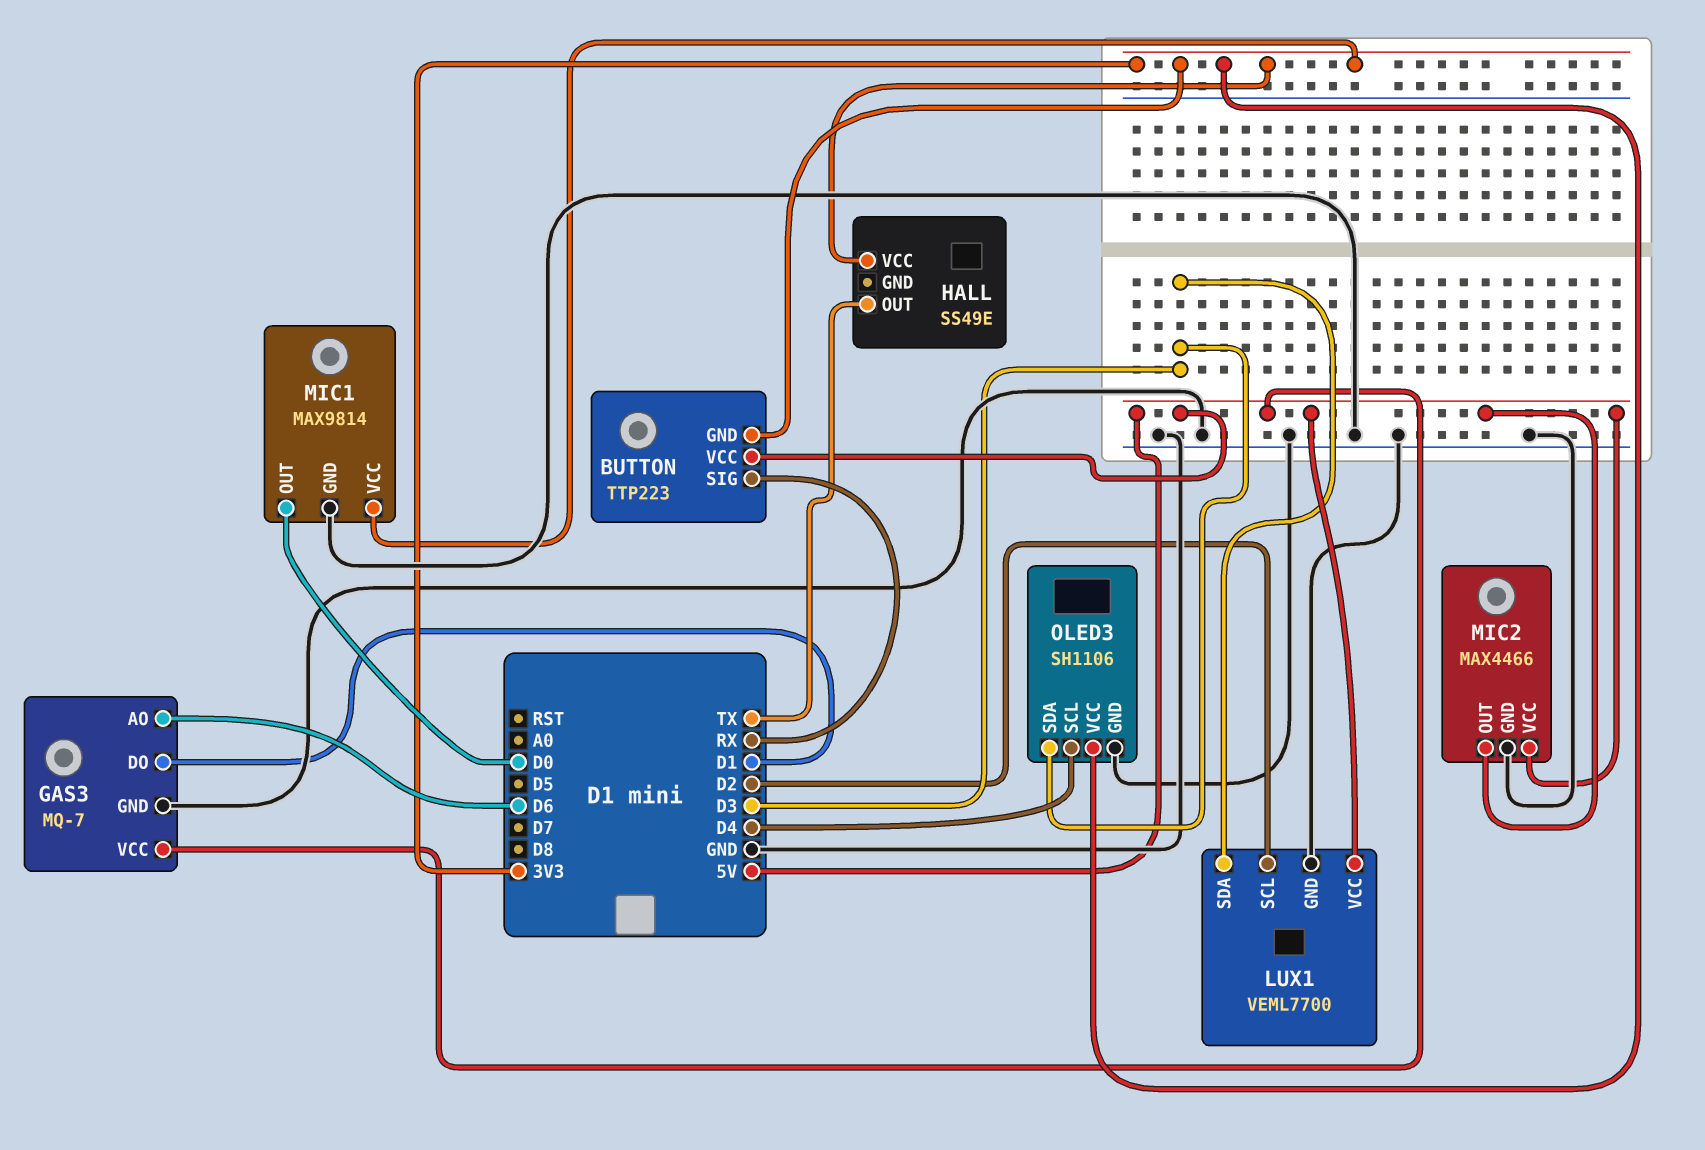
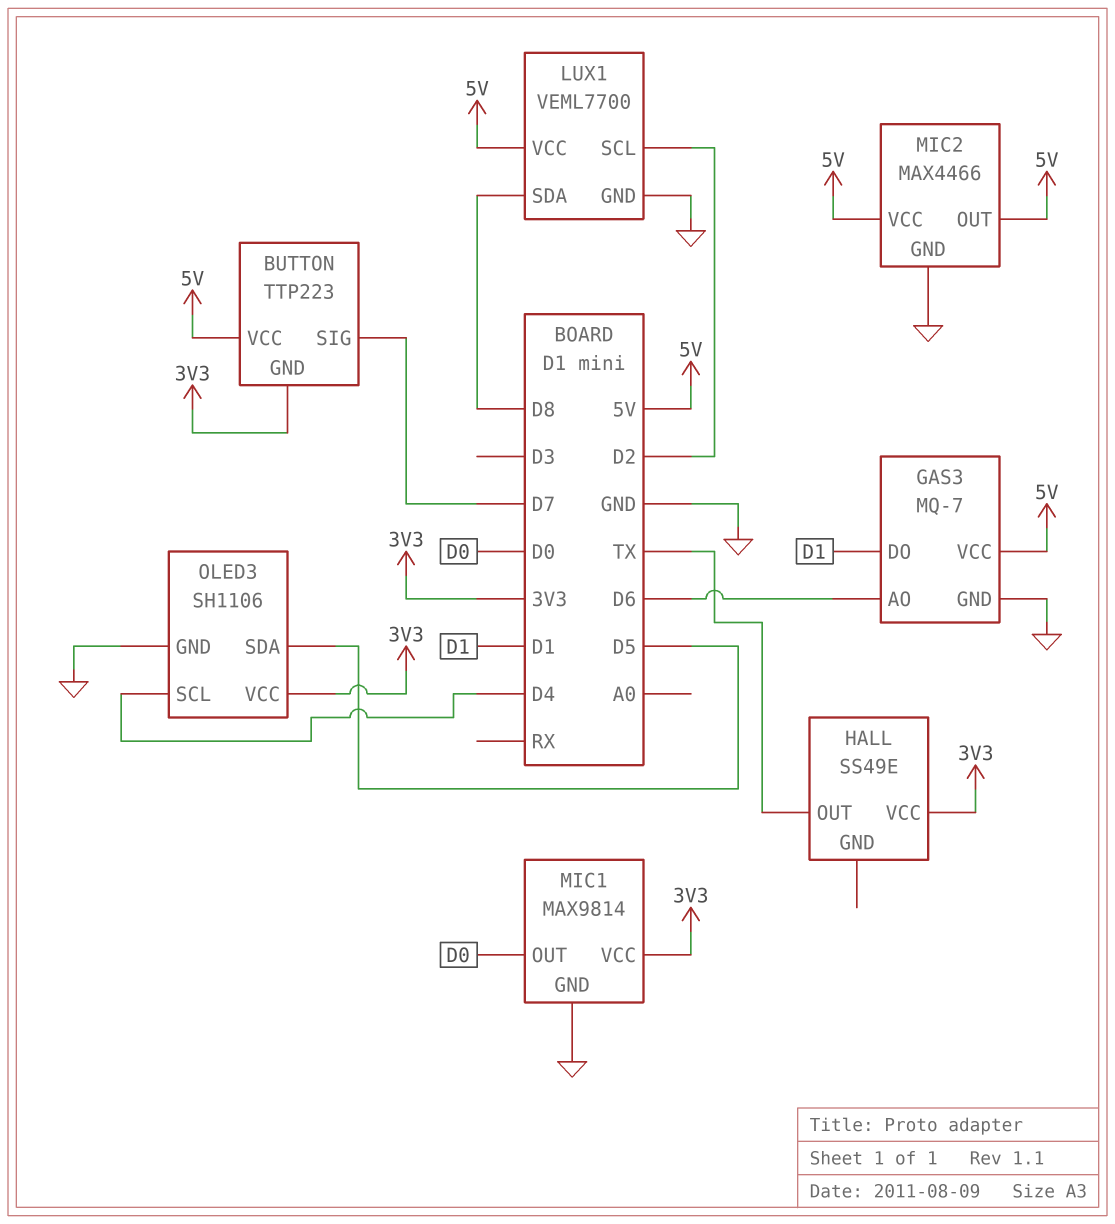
BUTTON pin SIG: RX -> D7
LUX1 pin SDA: D3 -> D8
OLED3 pin SDA: D3 -> D5

